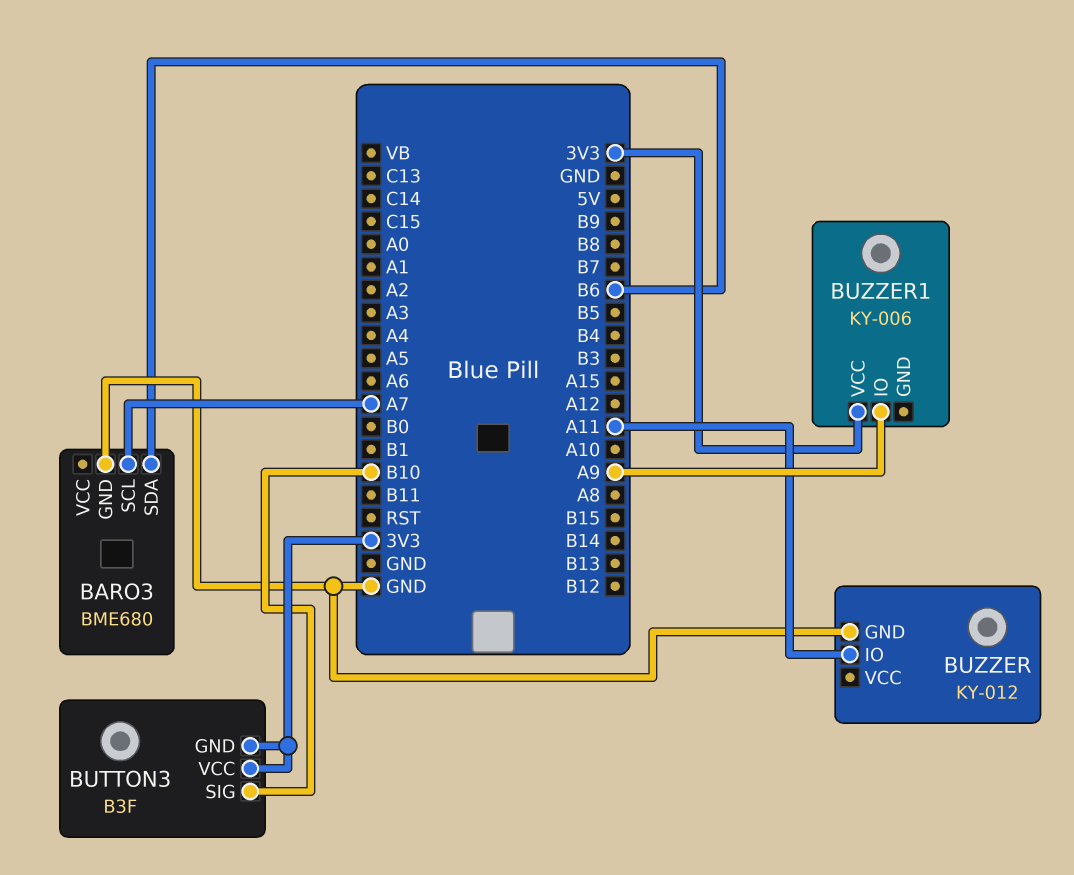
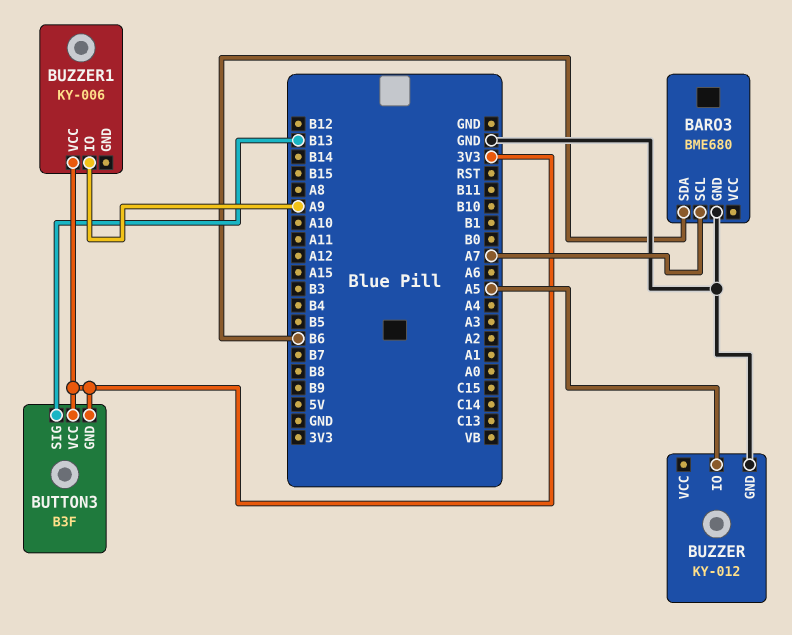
BUTTON3 pin SIG: B10 -> B13
BUZZER pin IO: A11 -> A5

